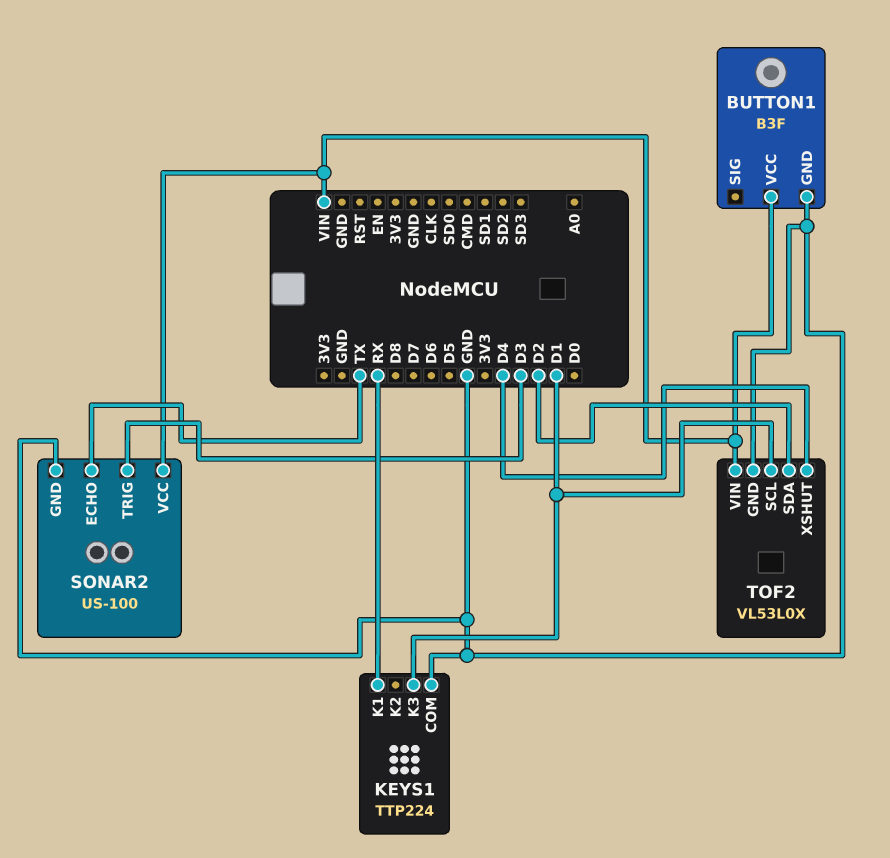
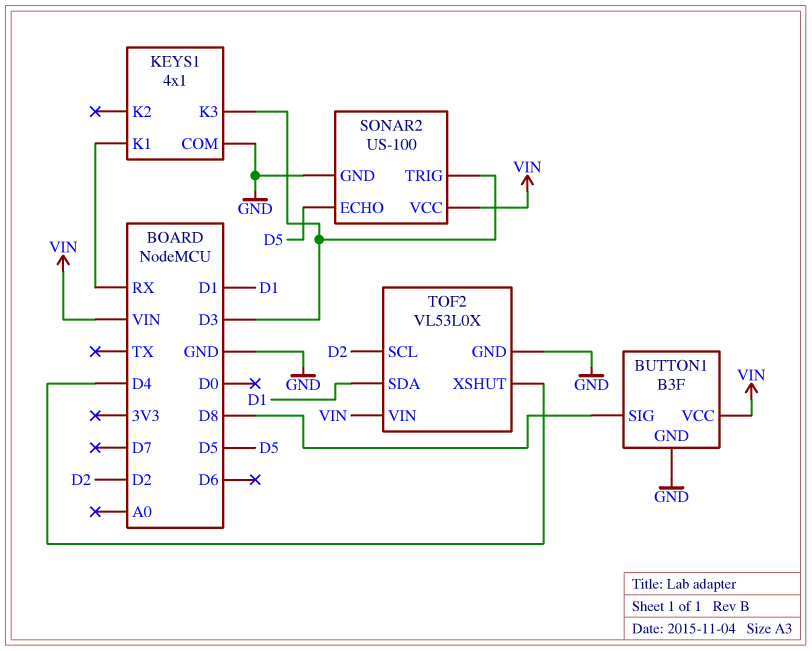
BUTTON1 pin SIG: none -> D8
KEYS1: TTP224 -> 4x1
KEYS1 pin K3: D1 -> D3
SONAR2 pin ECHO: TX -> D5
TOF2 pin SCL: D1 -> D2
TOF2 pin SDA: D2 -> D1

